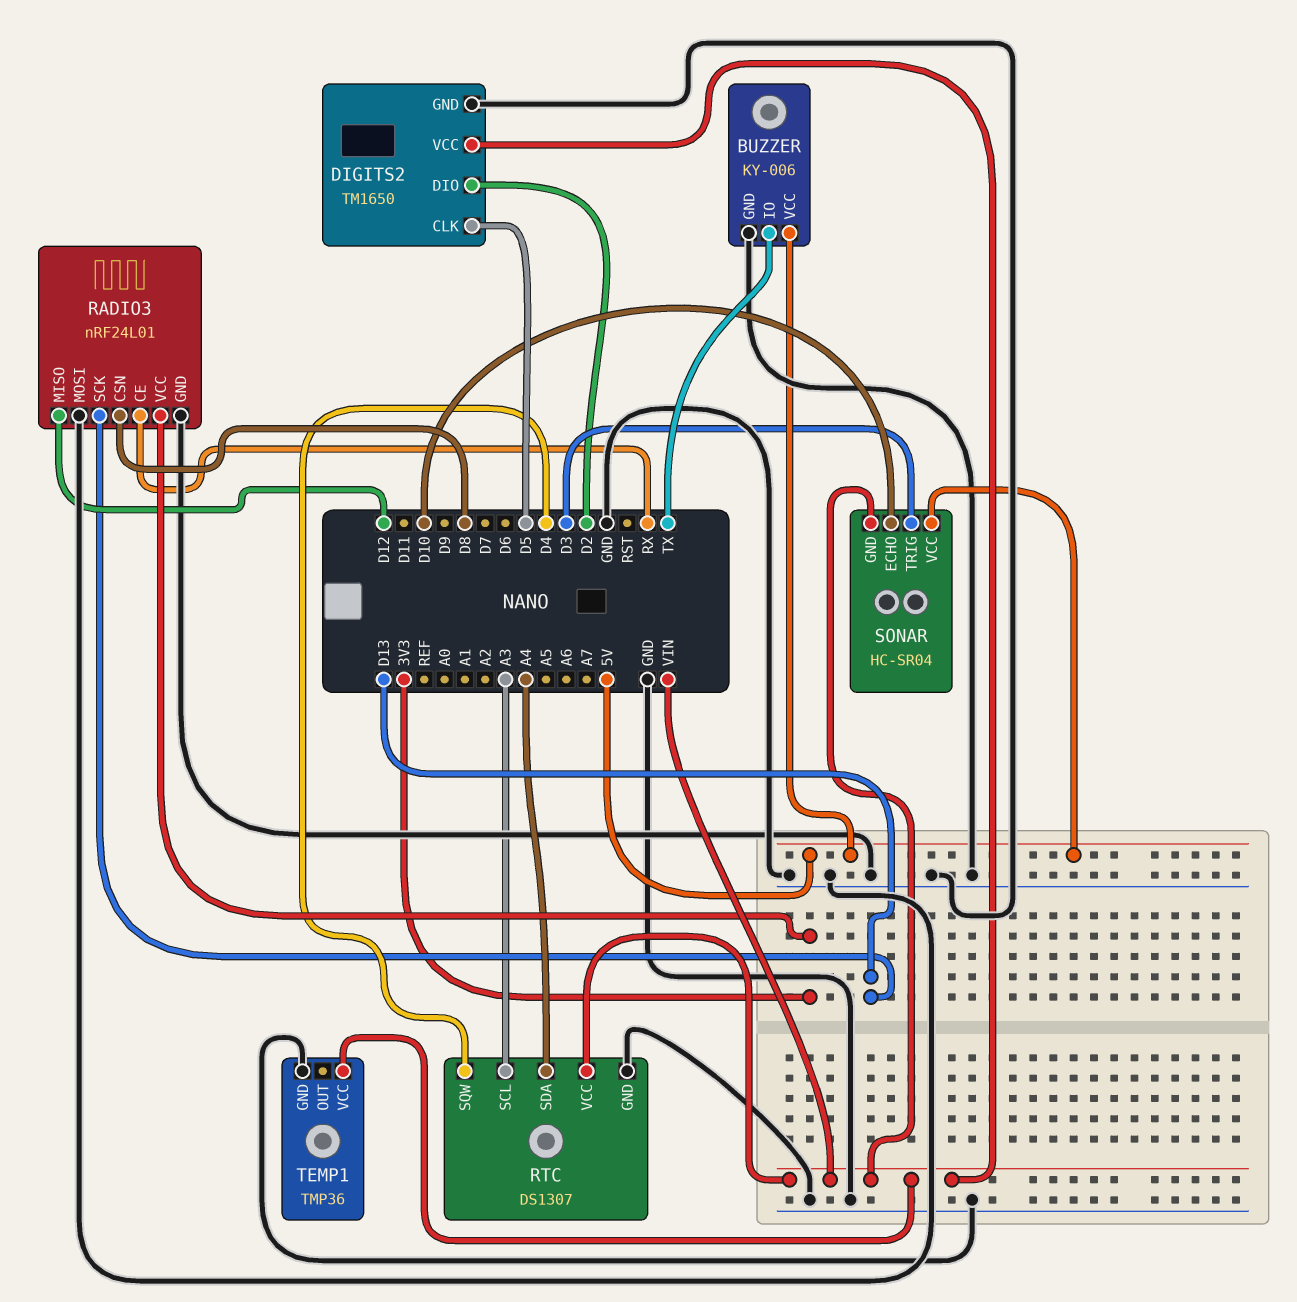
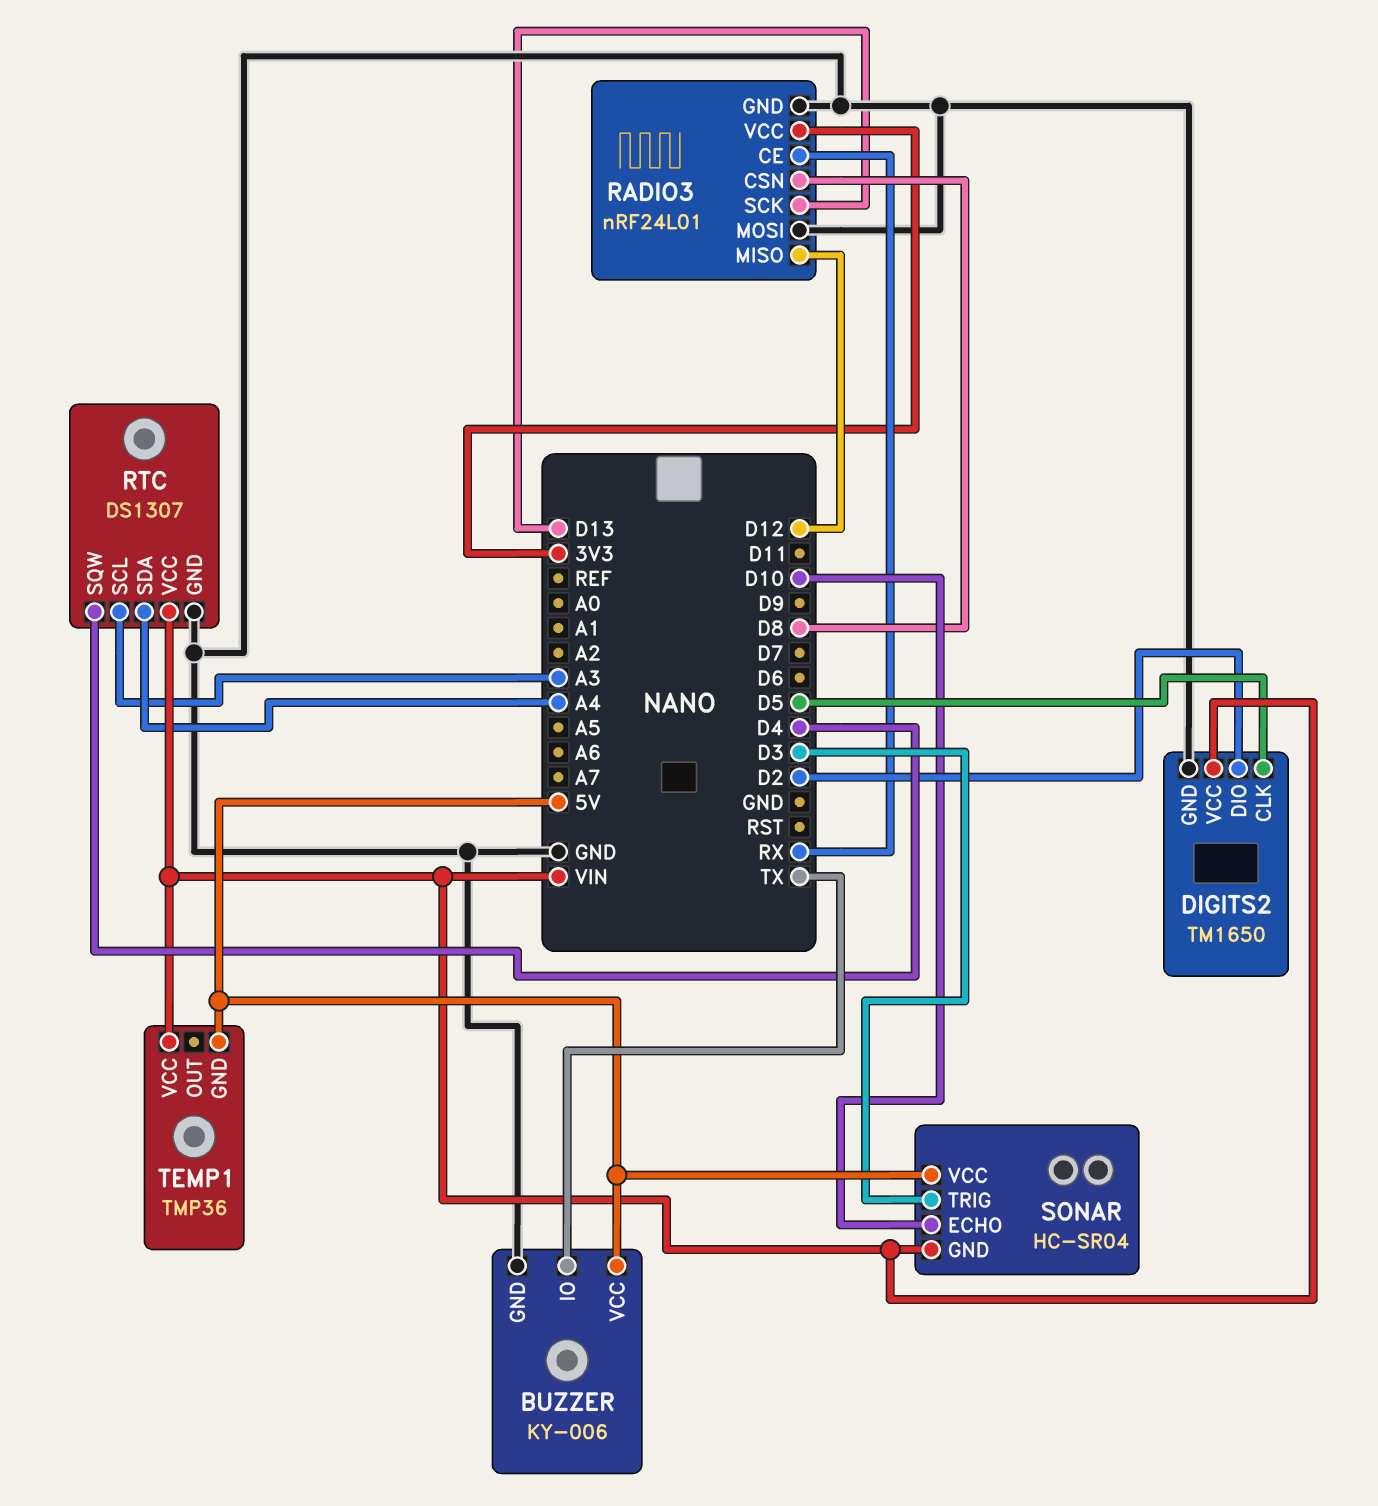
TEMP1 pin GND: GND -> 5V

